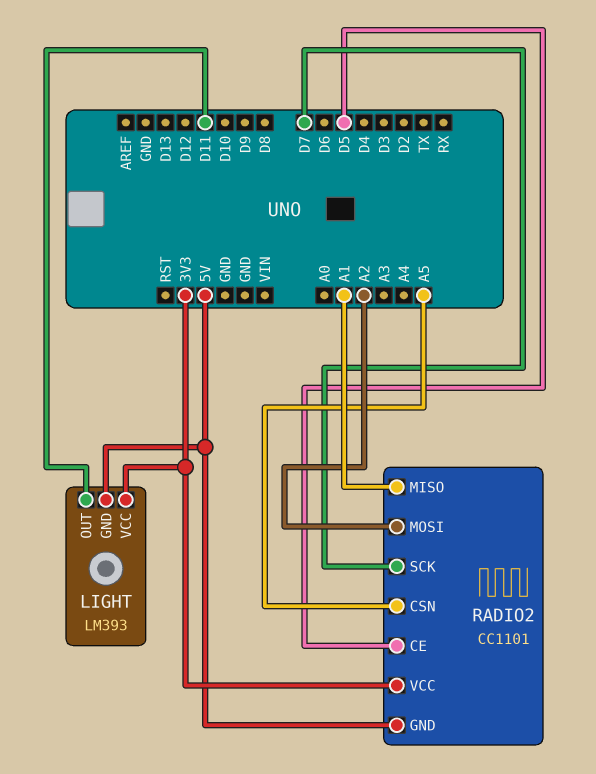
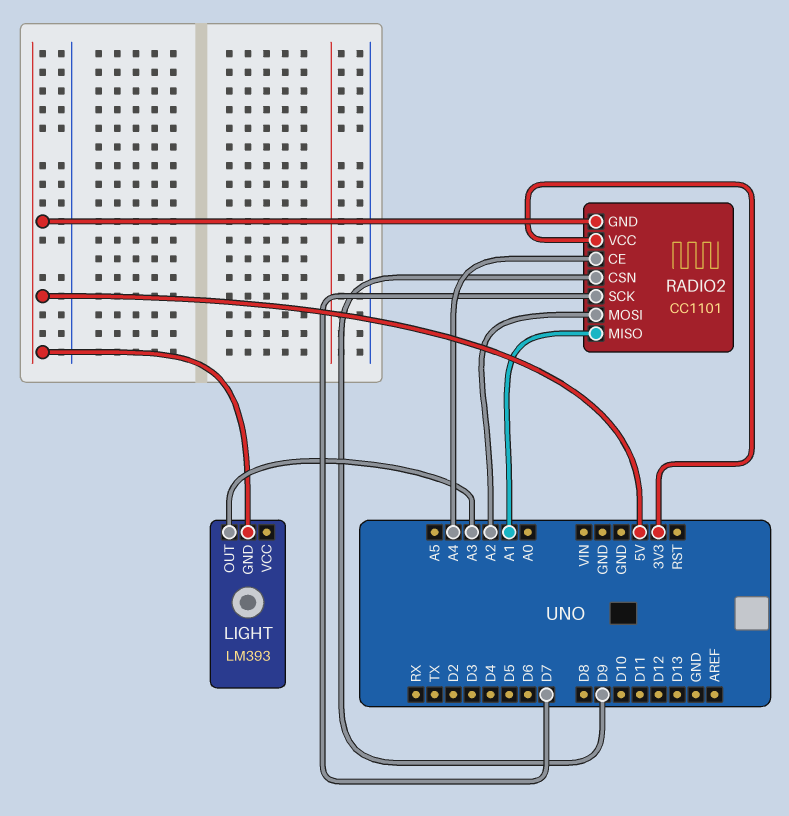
LIGHT pin OUT: D11 -> A3
LIGHT pin VCC: 3V3 -> none
RADIO2 pin CE: D5 -> A4
RADIO2 pin CSN: A5 -> D9

